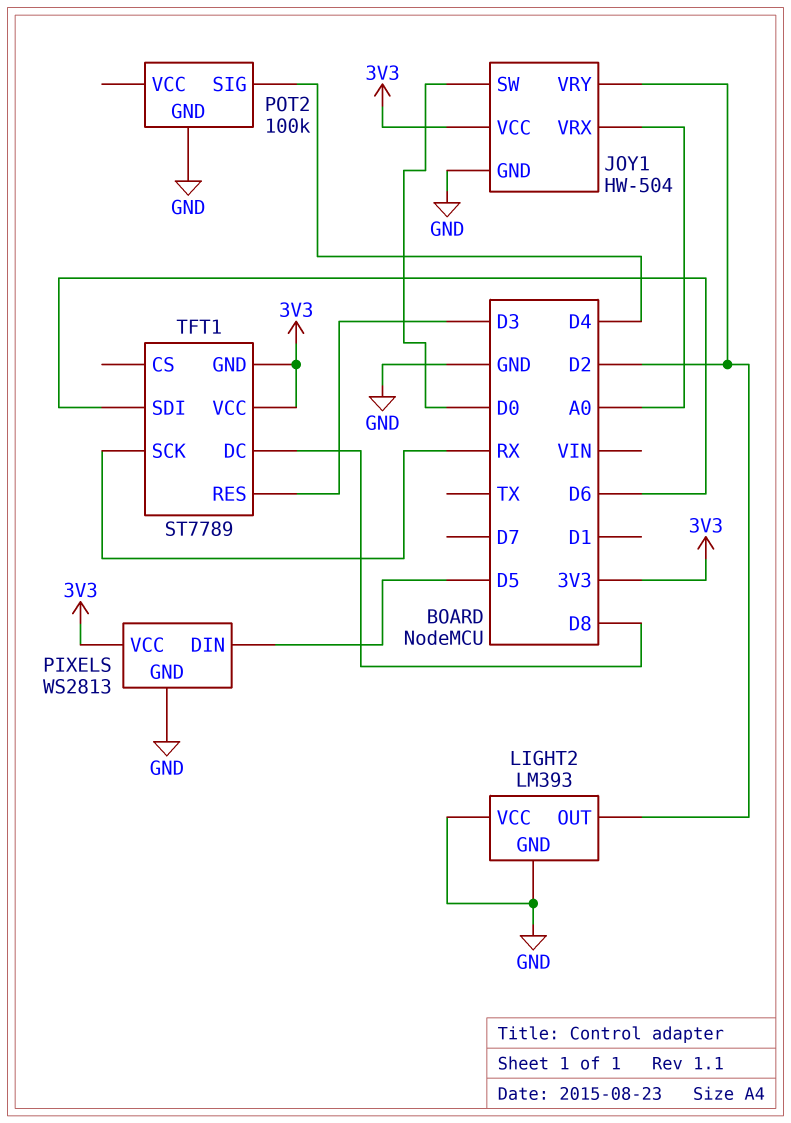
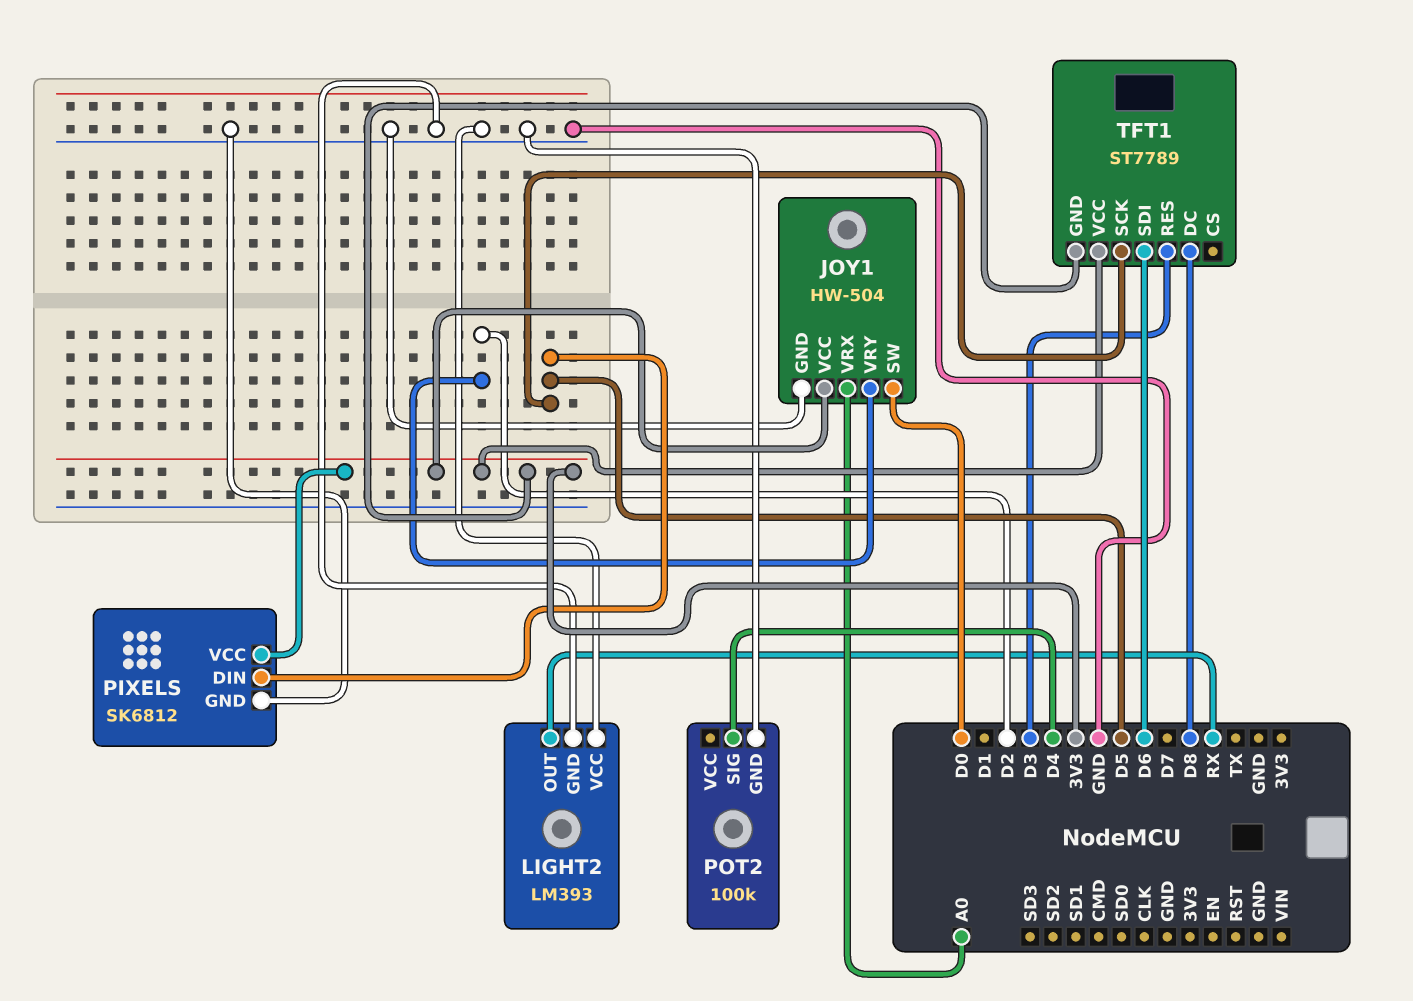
LIGHT2 pin OUT: D2 -> RX
PIXELS: WS2813 -> SK6812
TFT1 pin SCK: RX -> D5

